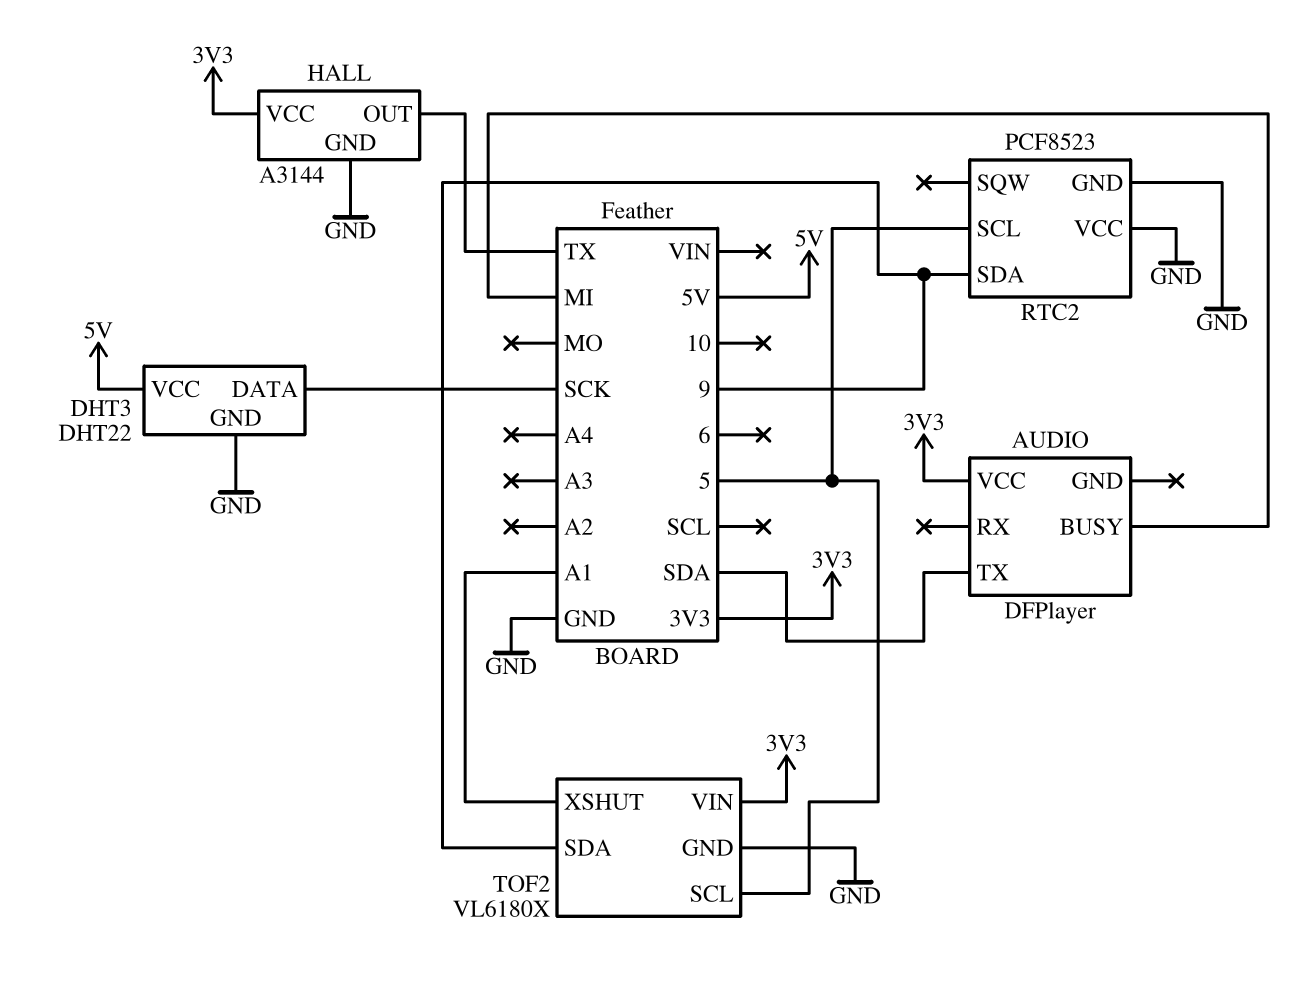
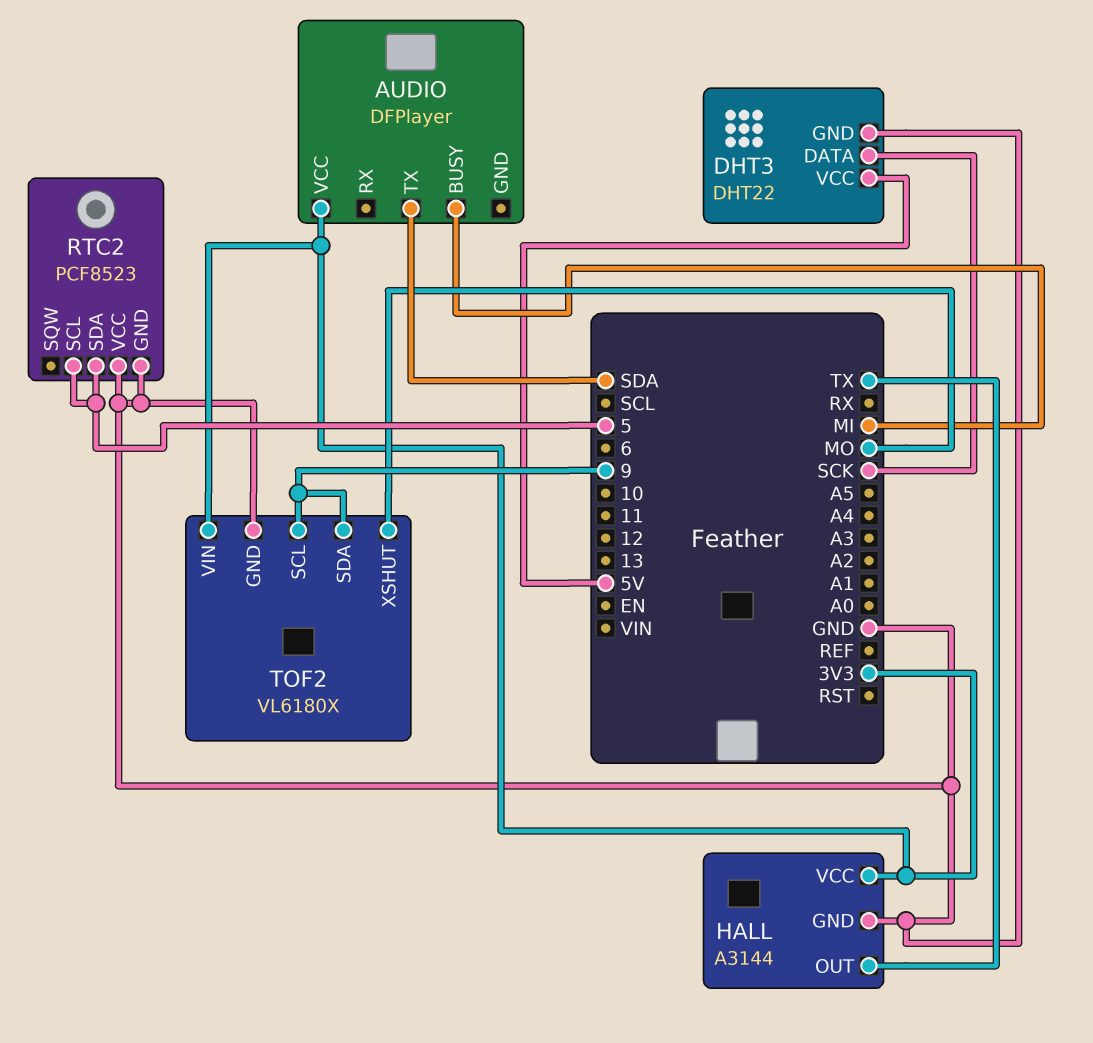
RTC2 pin SDA: 9 -> 5
TOF2 pin SCL: 5 -> 9
TOF2 pin XSHUT: A1 -> MO

